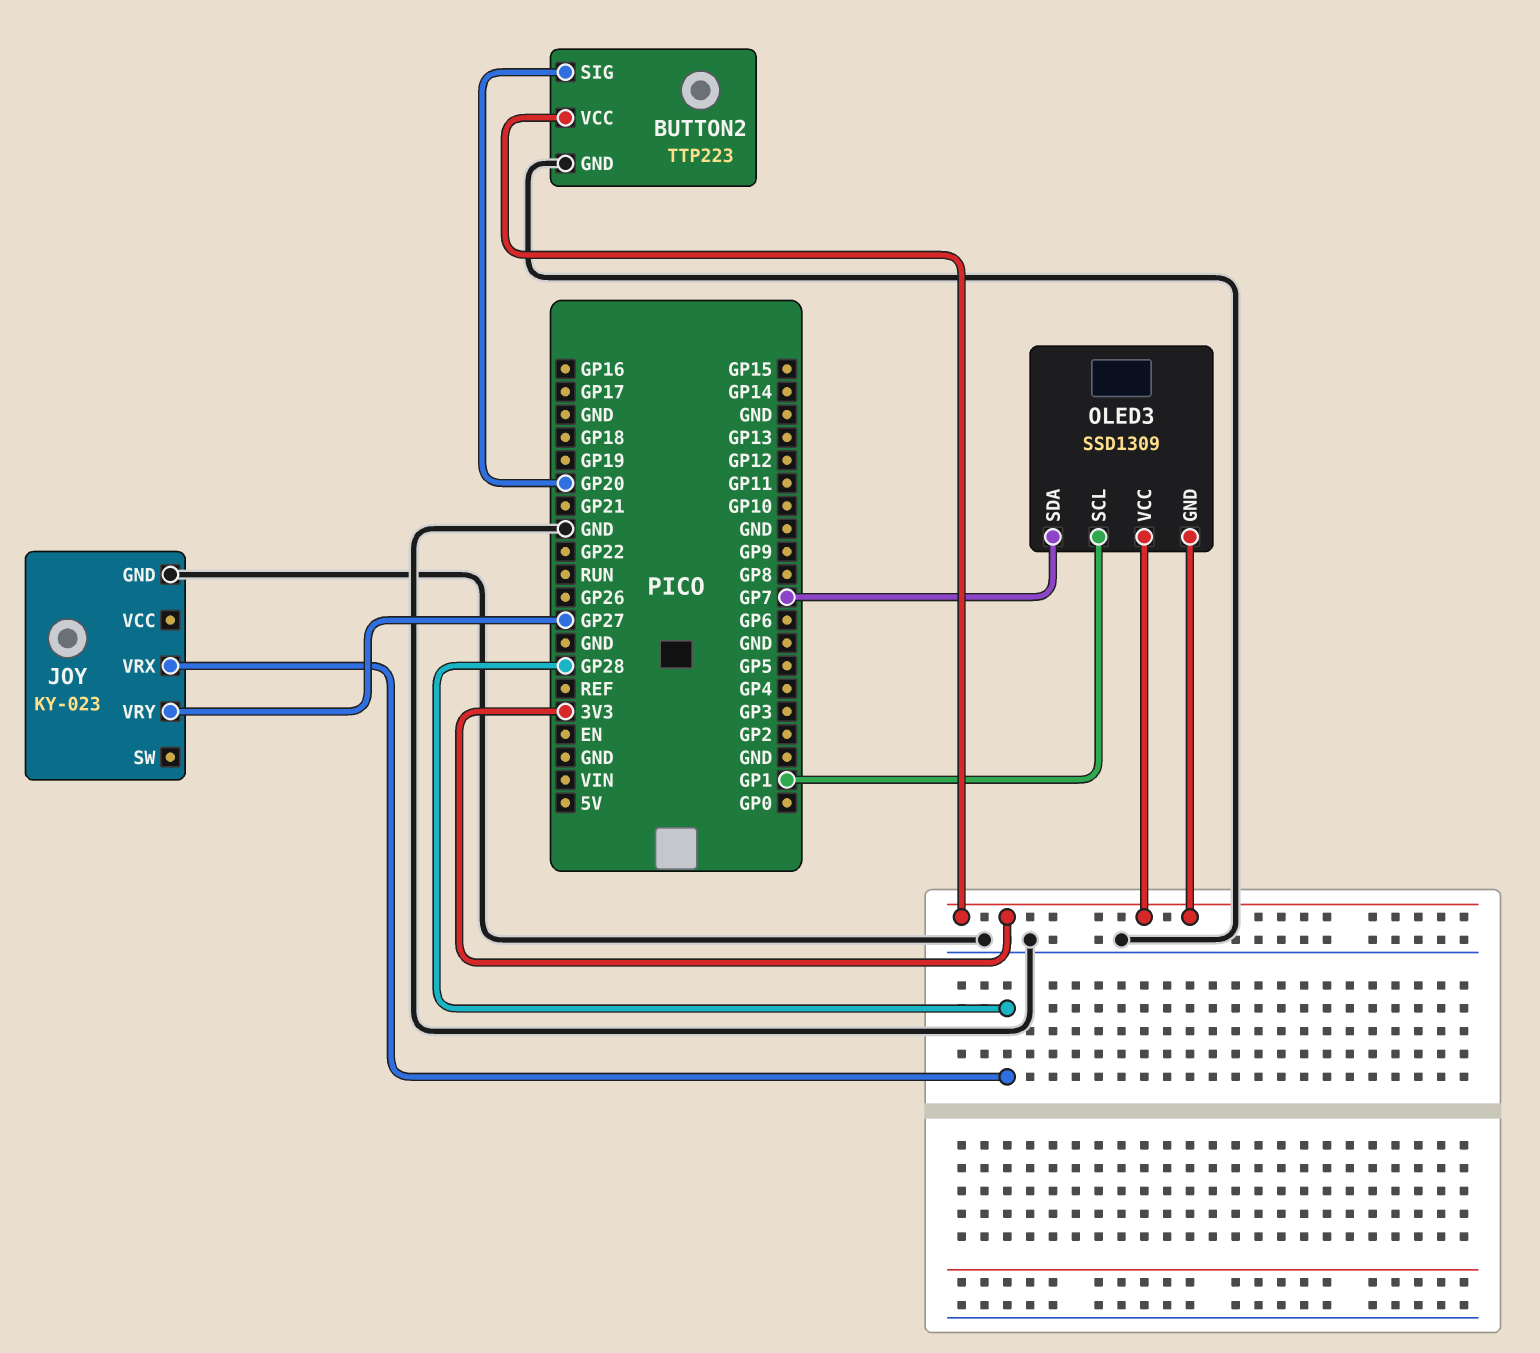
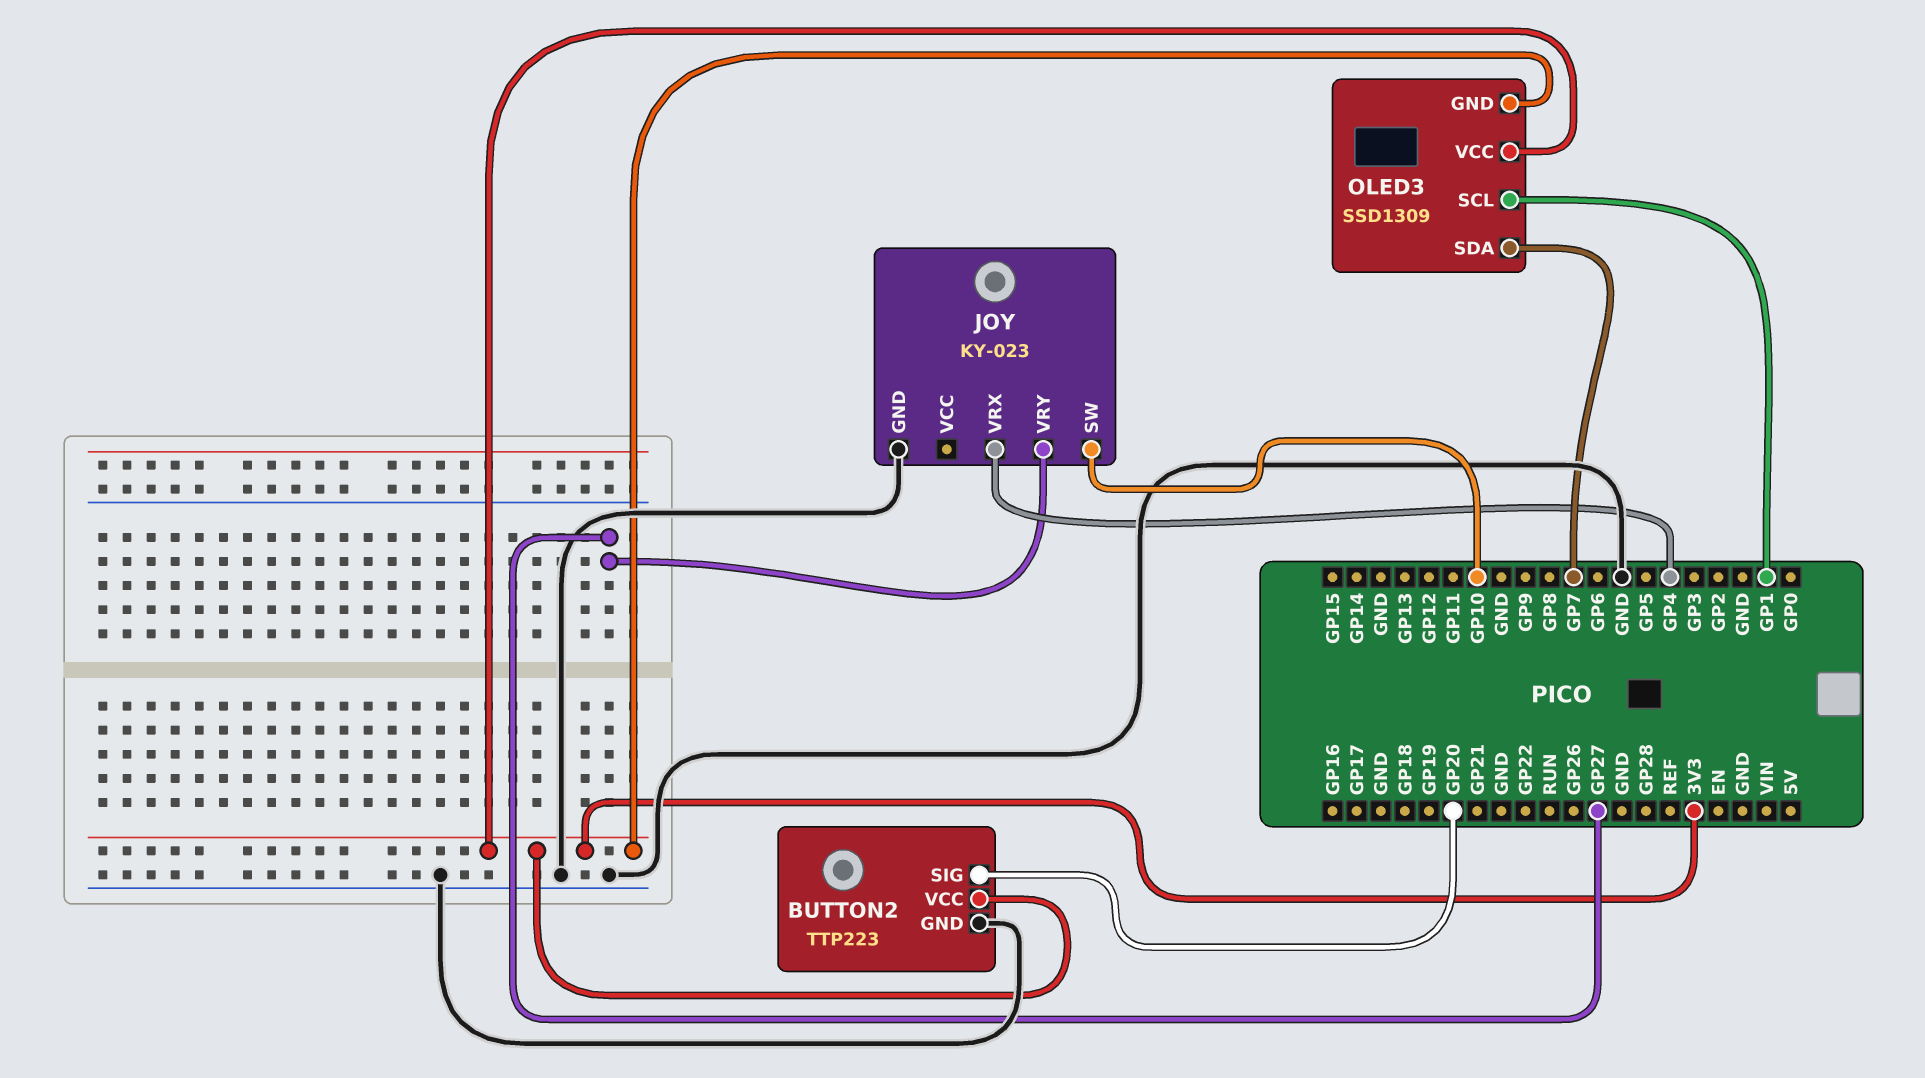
JOY pin SW: none -> GP10
JOY pin VRX: GP28 -> GP4

